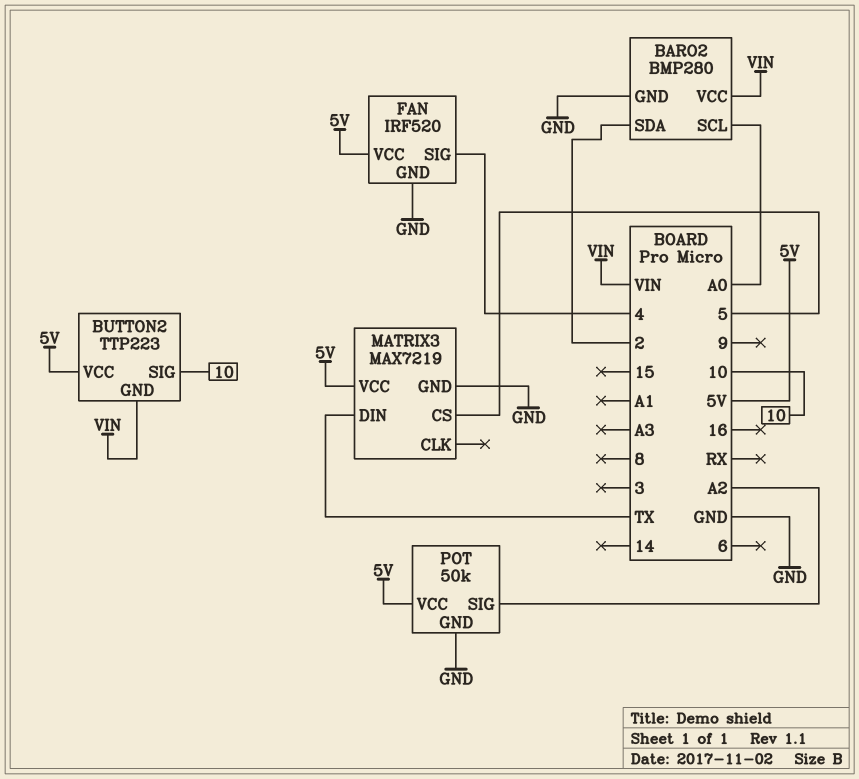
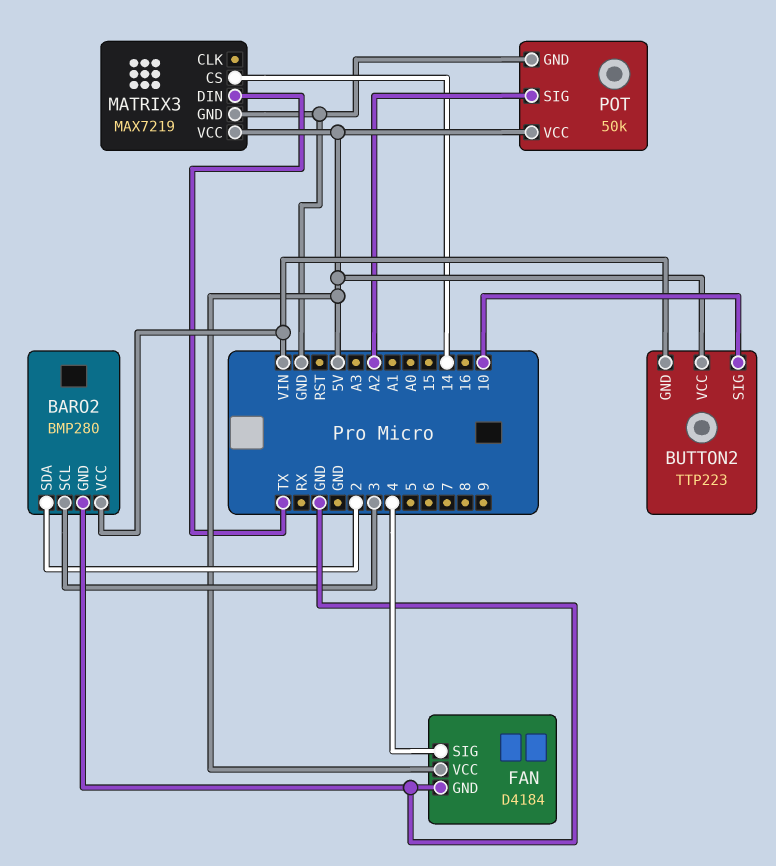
BARO2 pin SCL: A0 -> 3
FAN: IRF520 -> D4184
MATRIX3 pin CS: 5 -> 14

